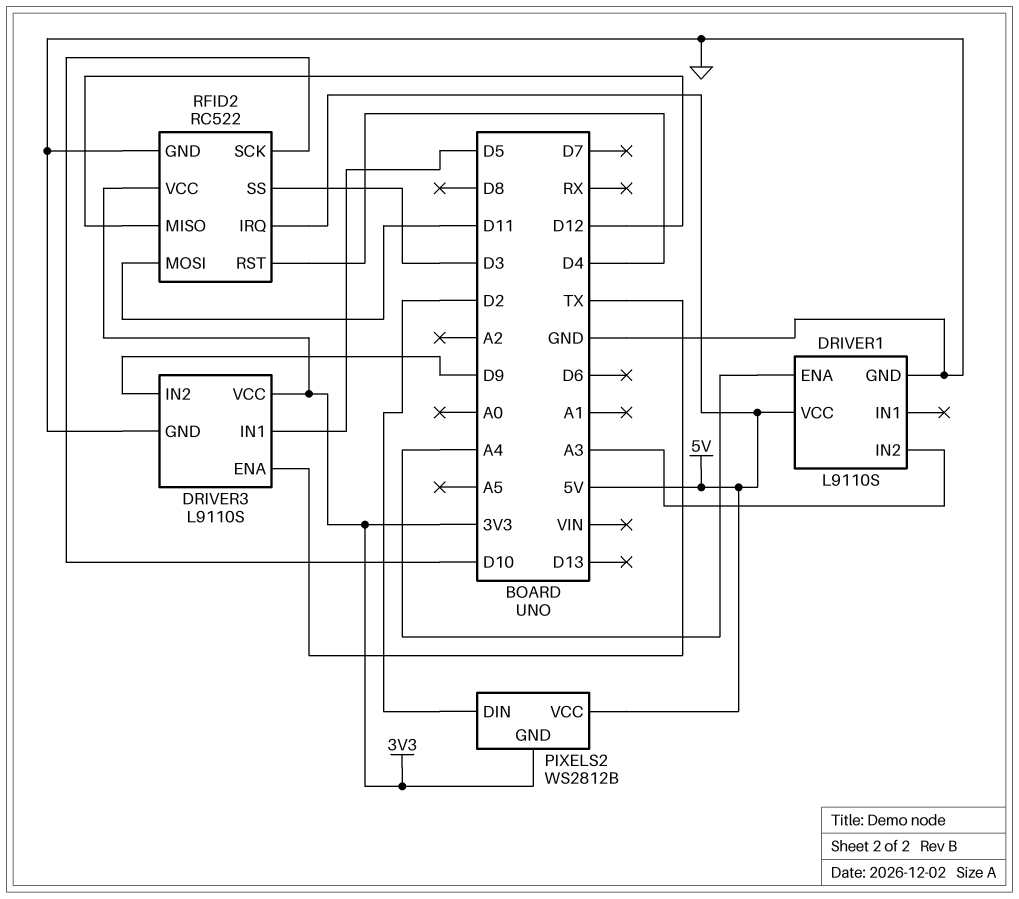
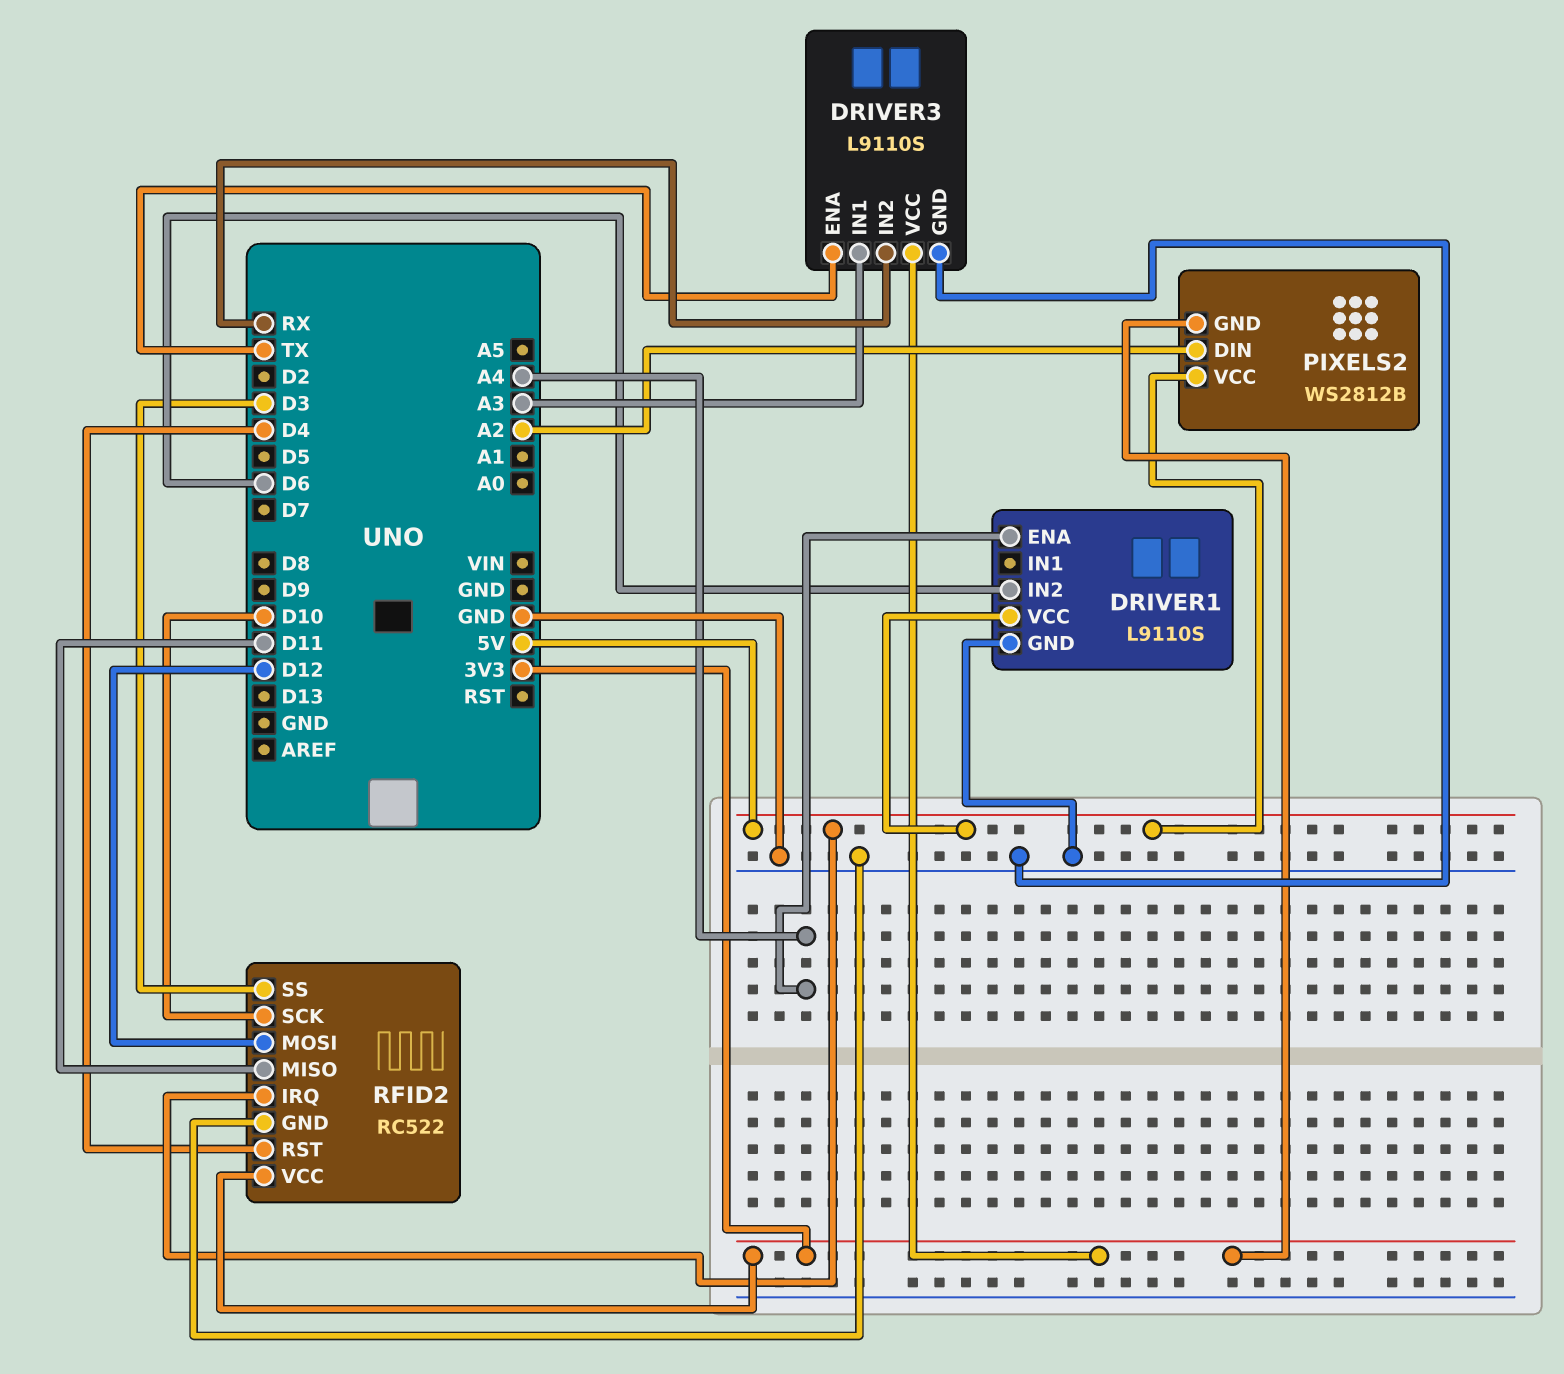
DRIVER1 pin IN2: A3 -> D6
DRIVER3 pin IN1: D5 -> A3
DRIVER3 pin IN2: D9 -> RX
PIXELS2 pin DIN: D2 -> A2
RFID2 pin MISO: D12 -> D11
RFID2 pin MOSI: D11 -> D12

